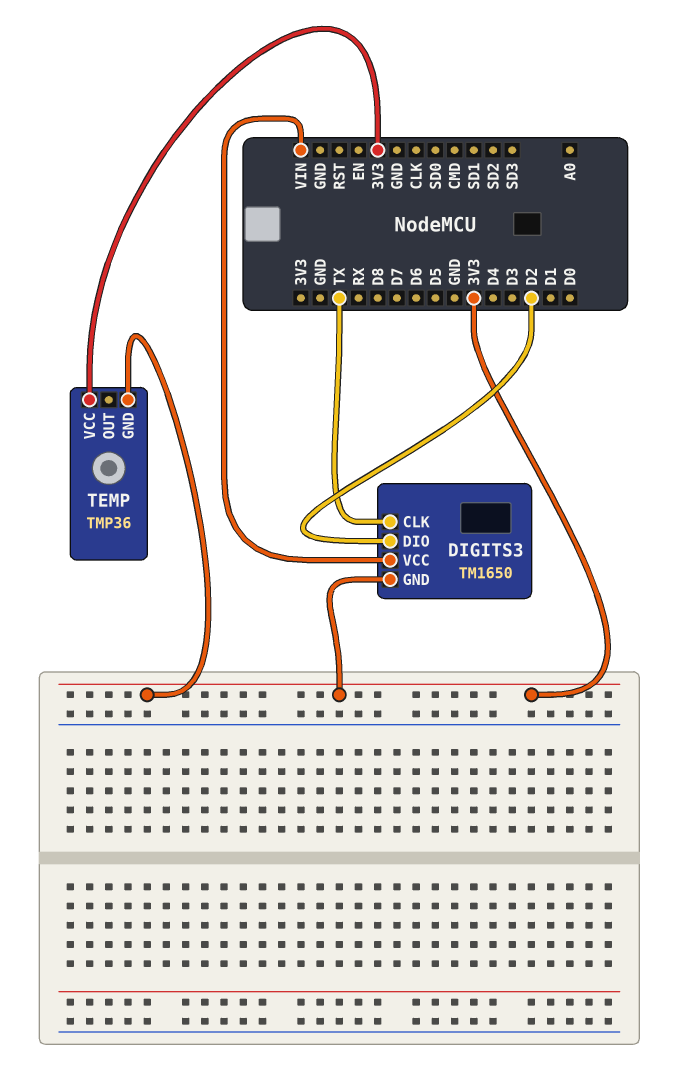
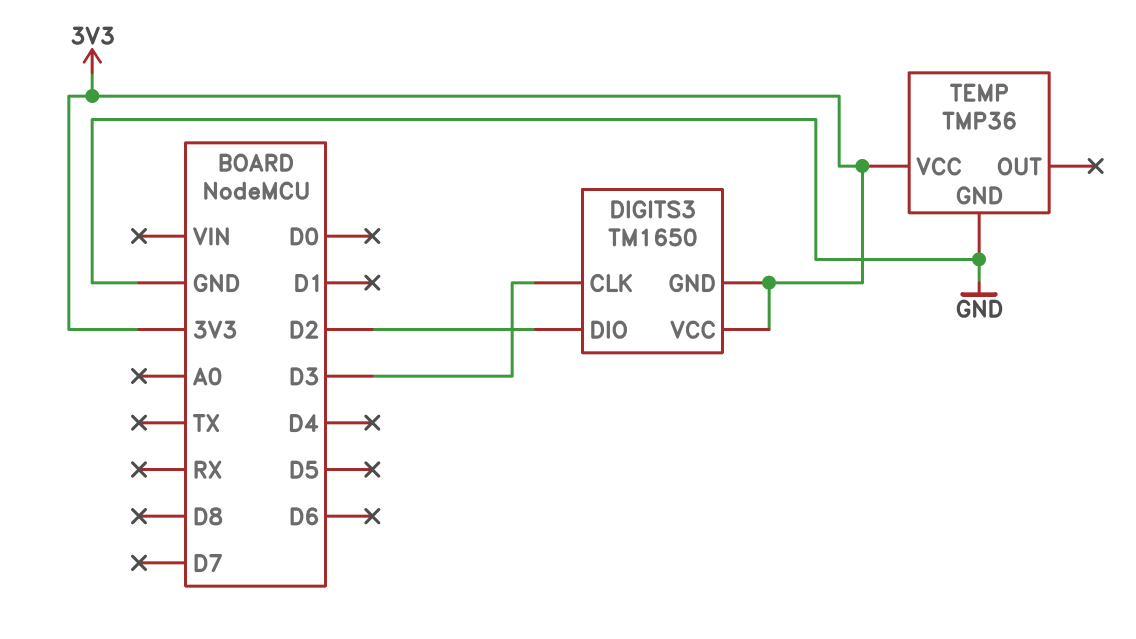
DIGITS3 pin CLK: TX -> D3
DIGITS3 pin VCC: VIN -> 3V3
TEMP pin GND: 3V3 -> GND

